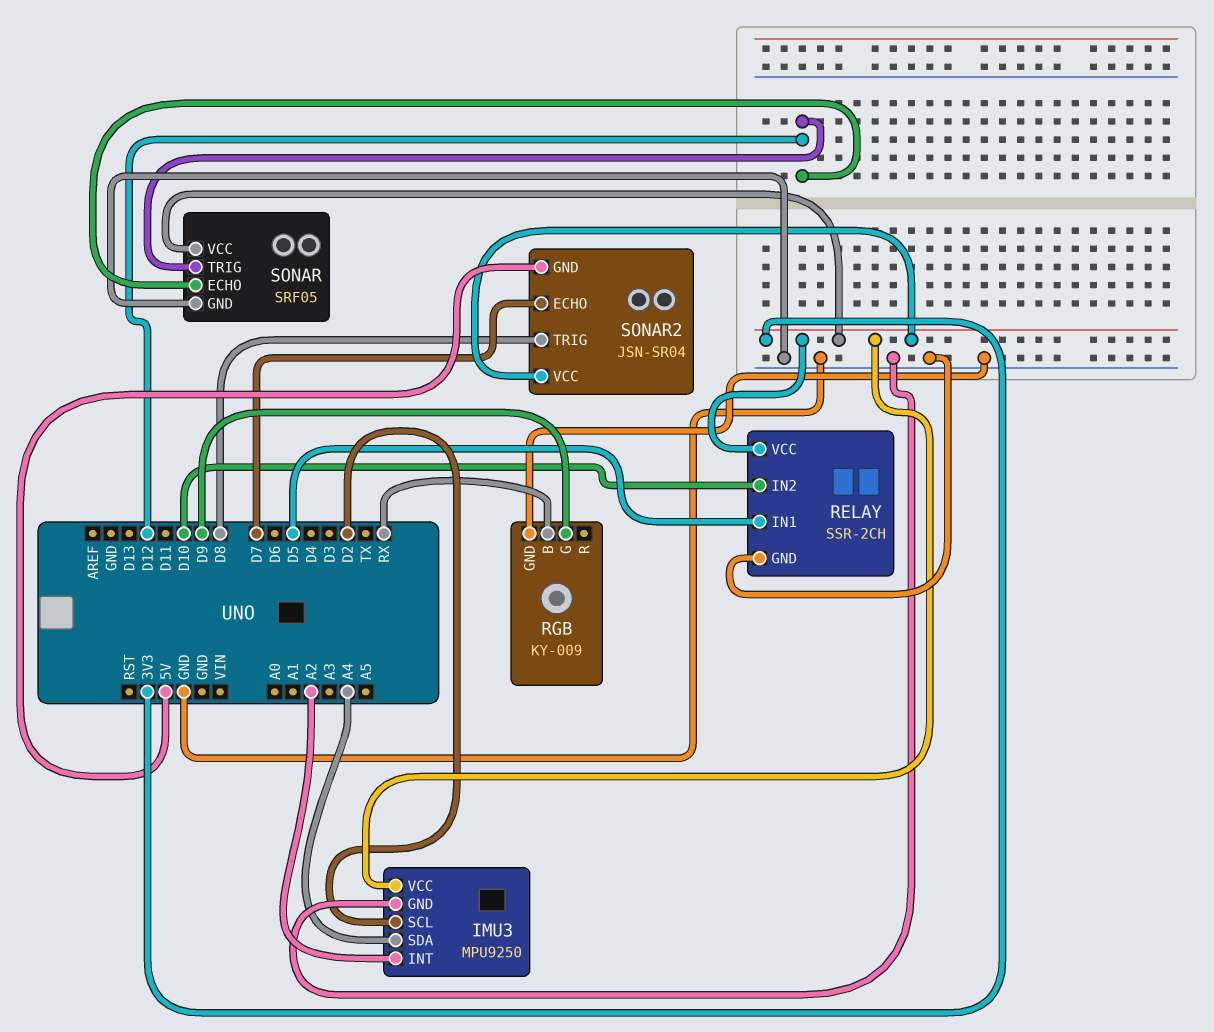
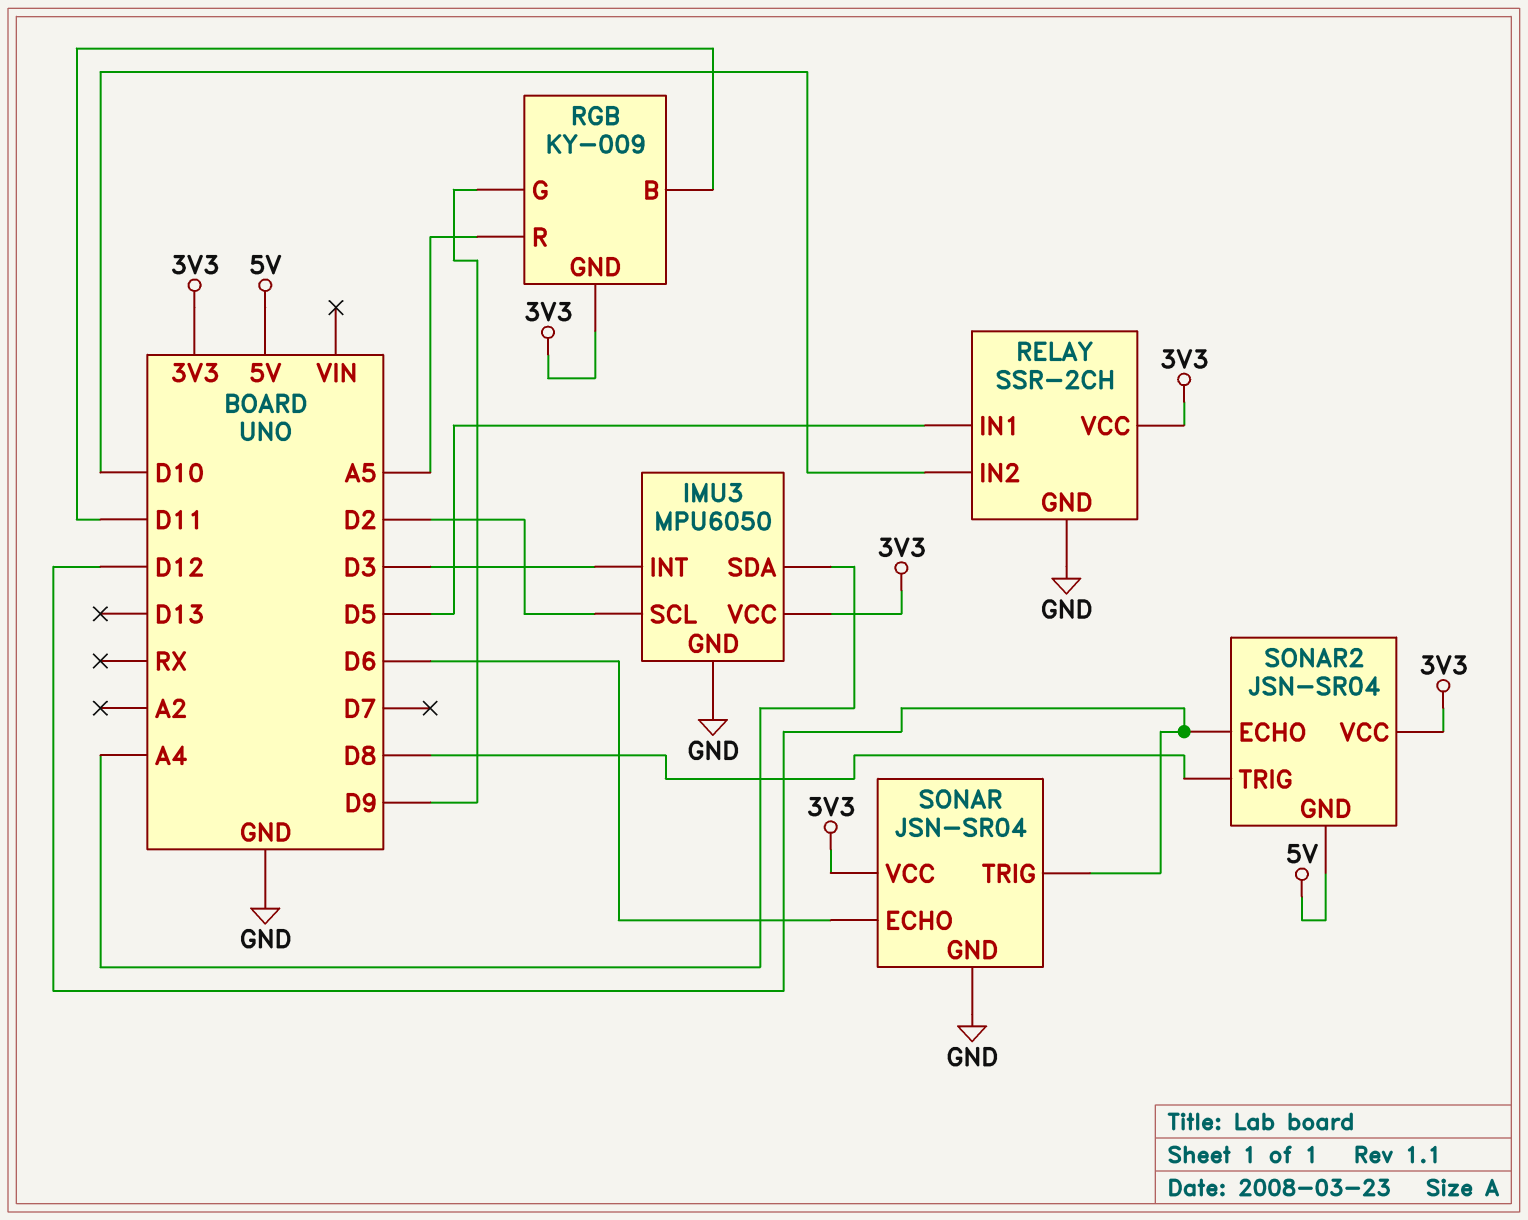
IMU3: MPU9250 -> MPU6050
IMU3 pin INT: A2 -> D3
RGB pin B: RX -> D11
RGB pin GND: GND -> 3V3
RGB pin R: none -> A5
SONAR: SRF05 -> JSN-SR04
SONAR pin ECHO: D12 -> D6
SONAR2 pin ECHO: D7 -> D12

